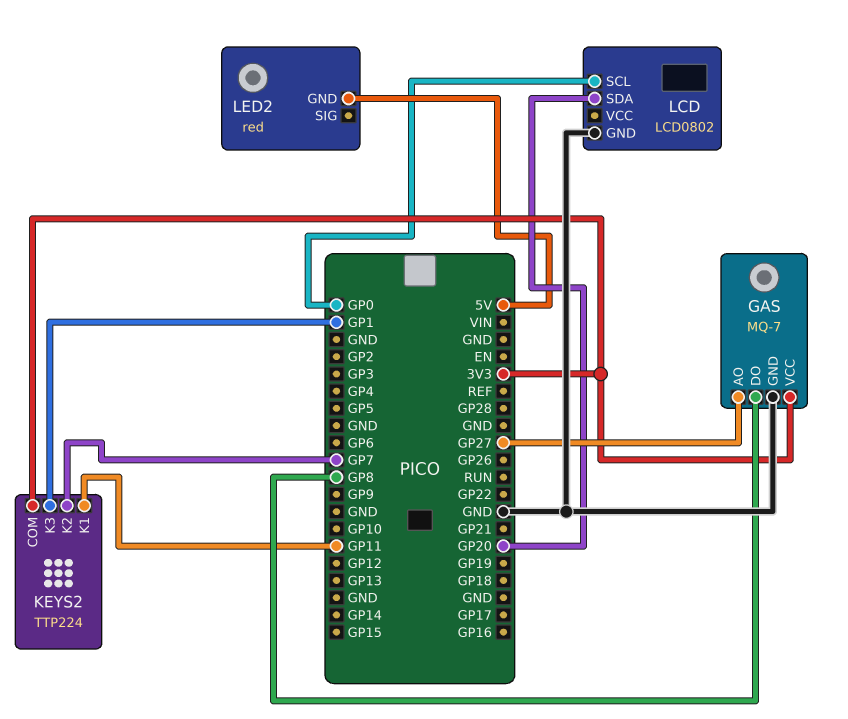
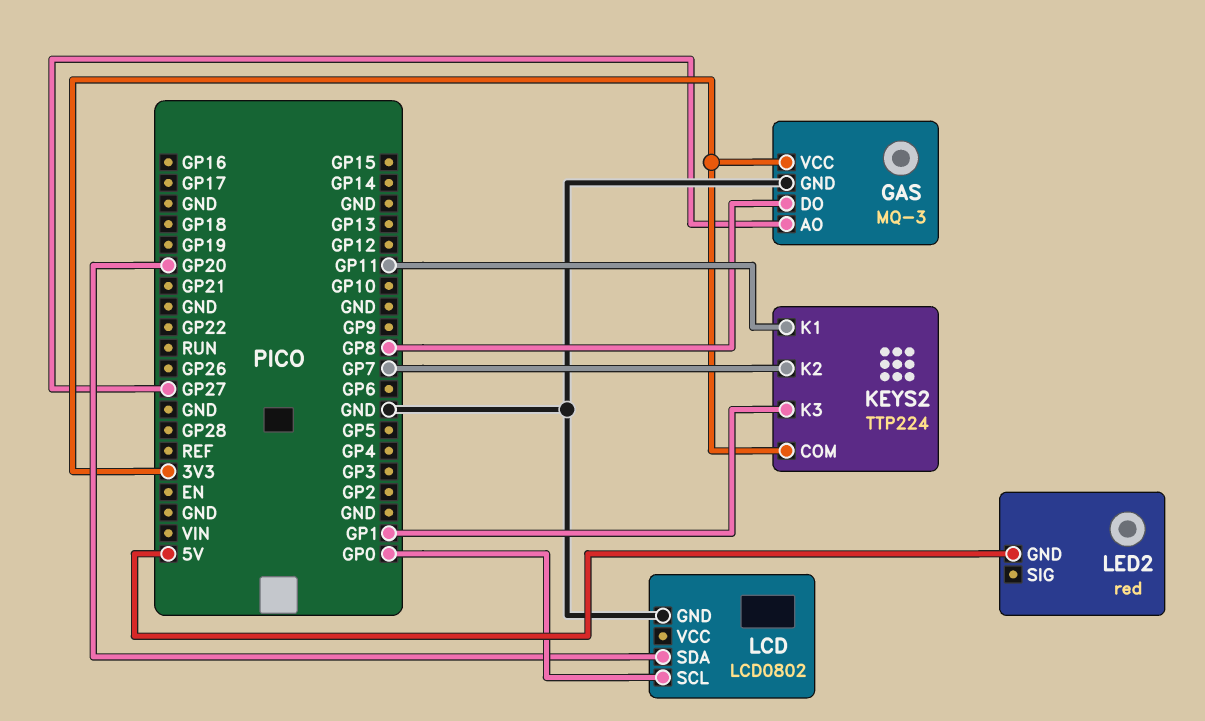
GAS: MQ-7 -> MQ-3

